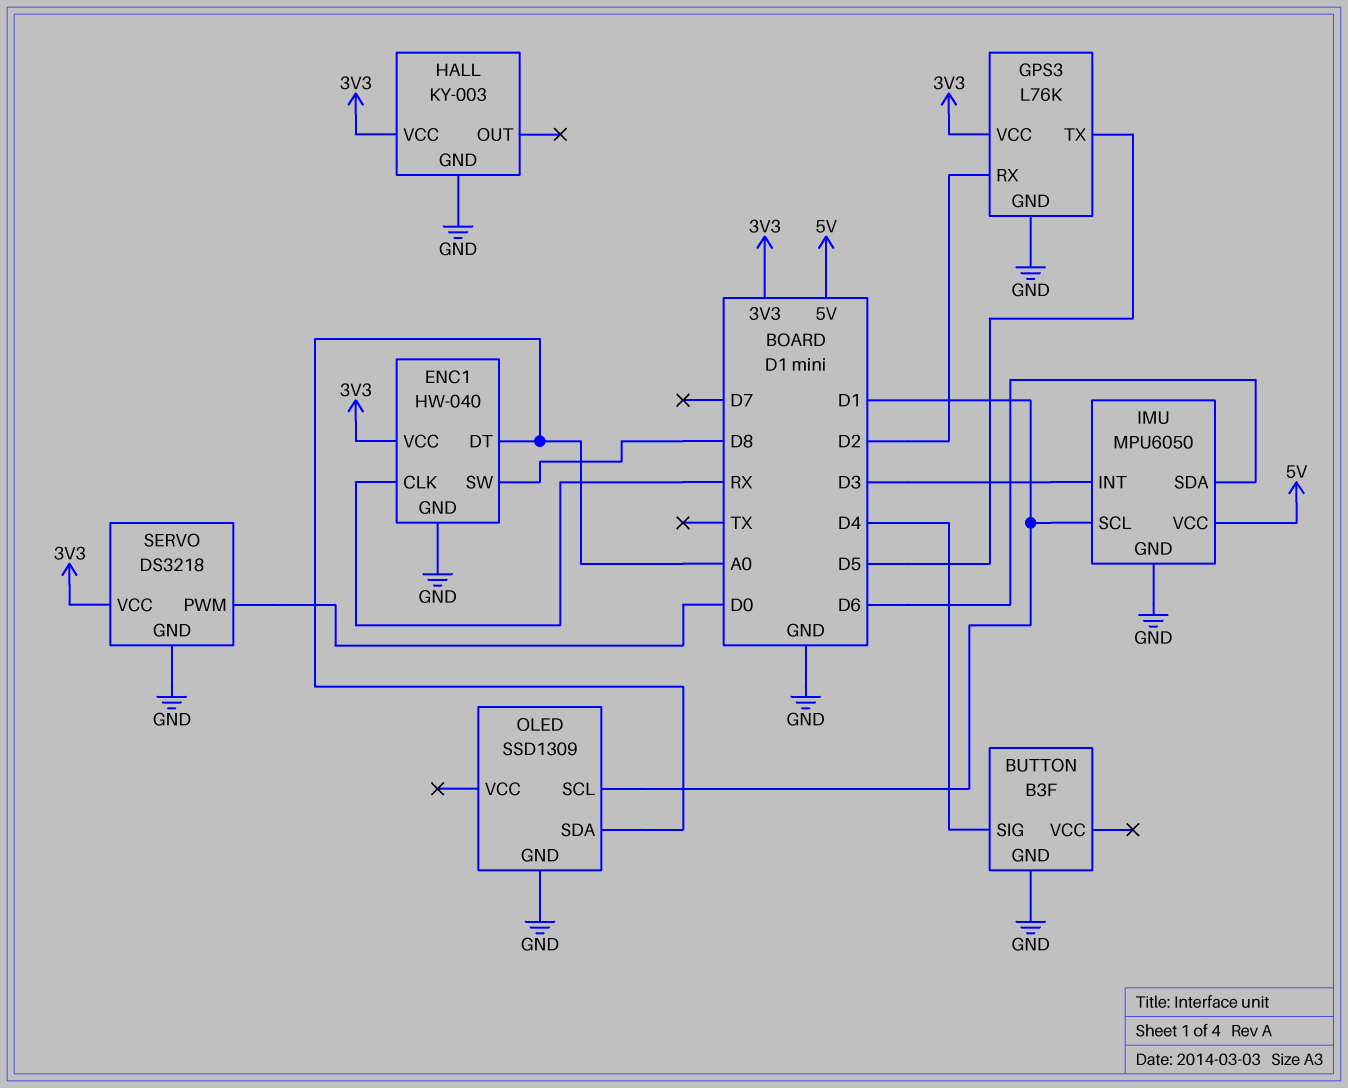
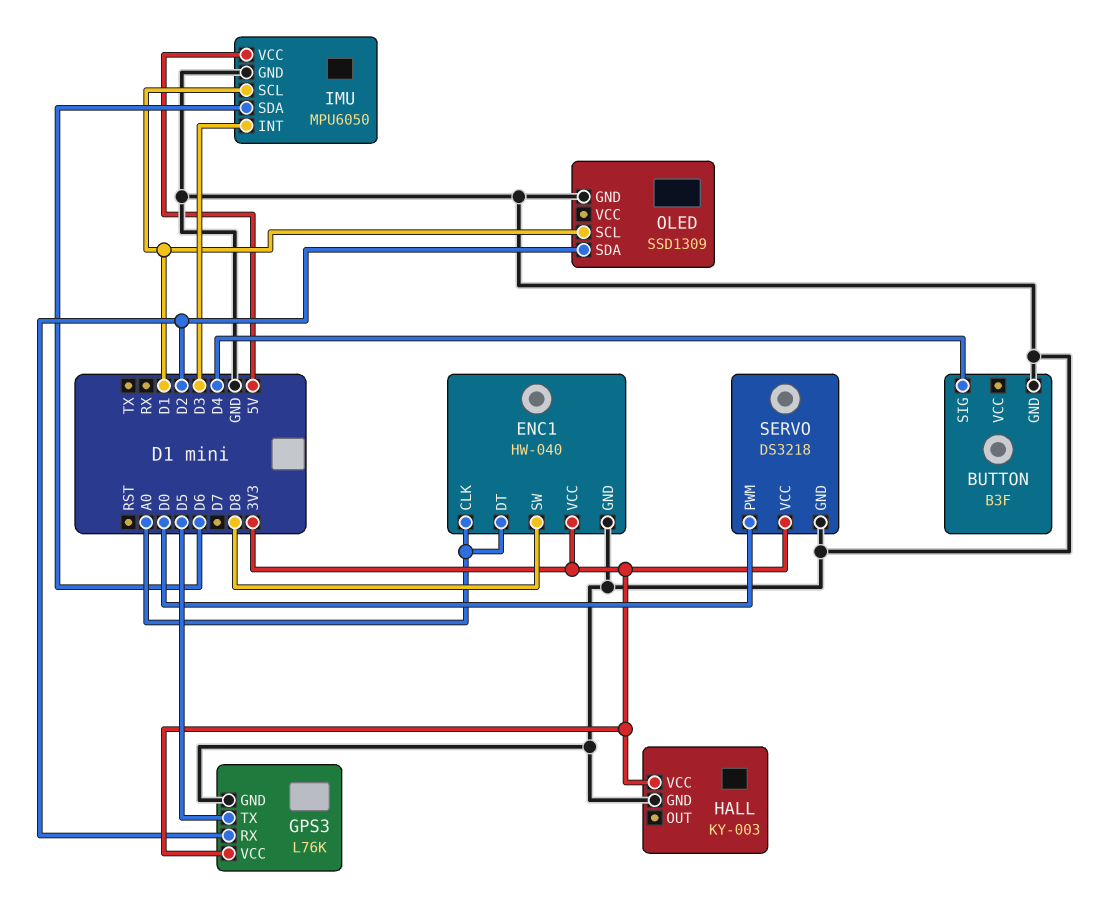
ENC1 pin CLK: RX -> A0
OLED pin SDA: A0 -> D2

